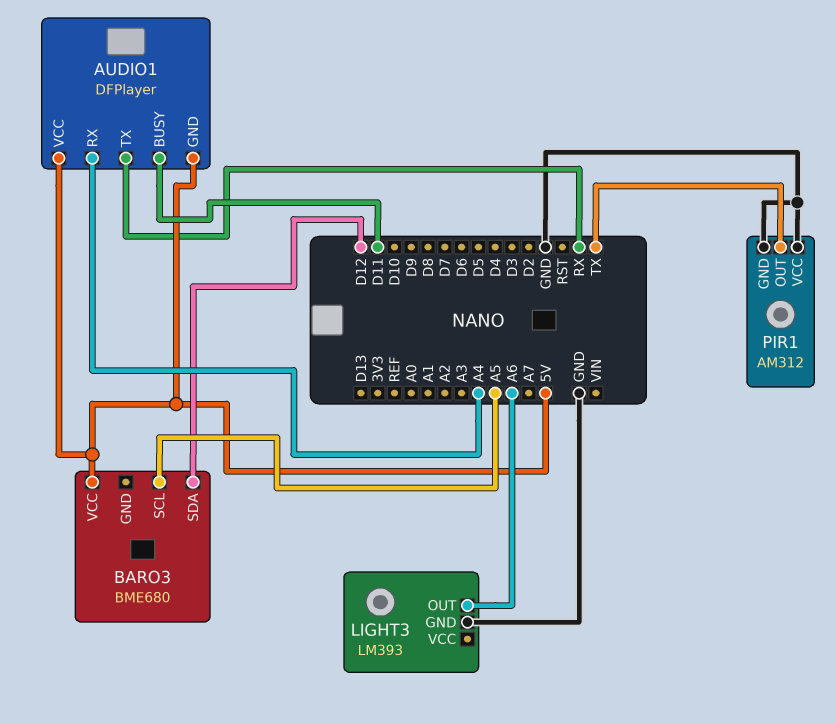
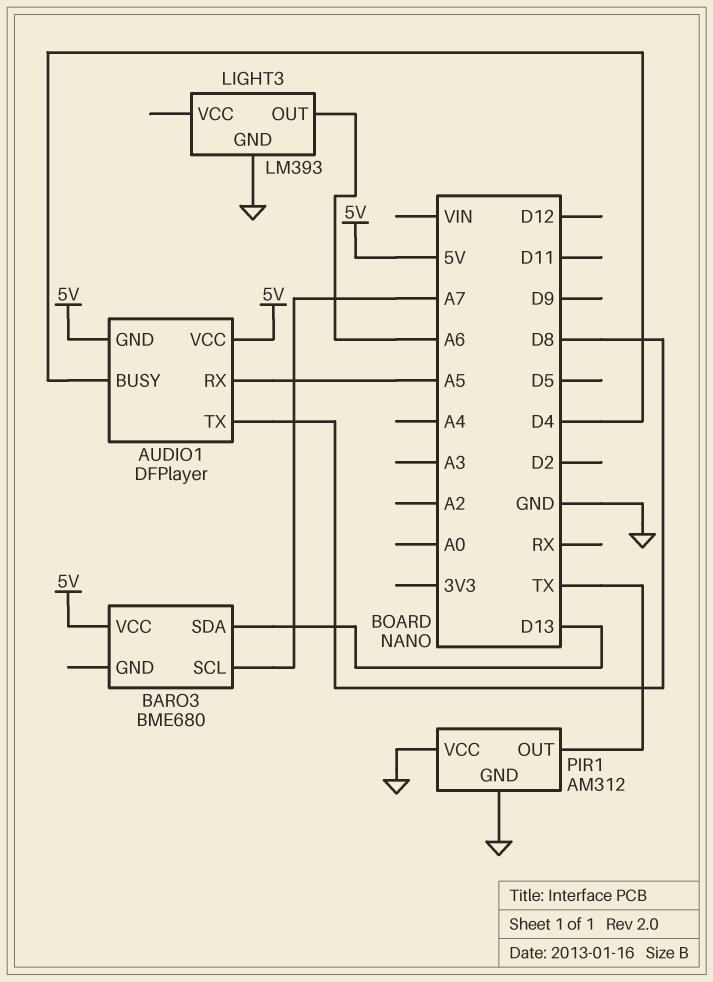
AUDIO1 pin BUSY: D11 -> D4
AUDIO1 pin RX: A4 -> A5
AUDIO1 pin TX: RX -> D8
BARO3 pin SCL: A5 -> A7
BARO3 pin SDA: D12 -> D13

